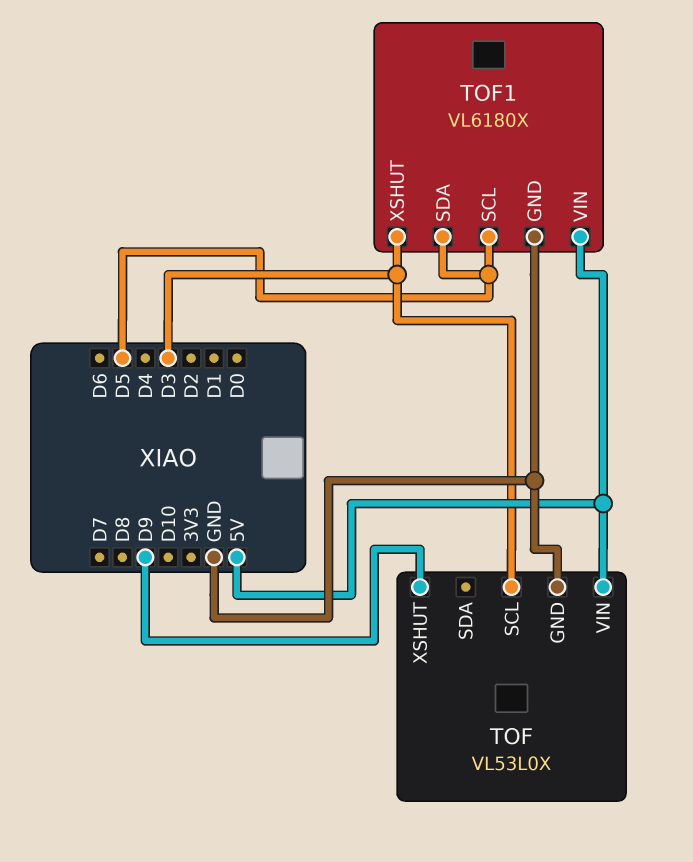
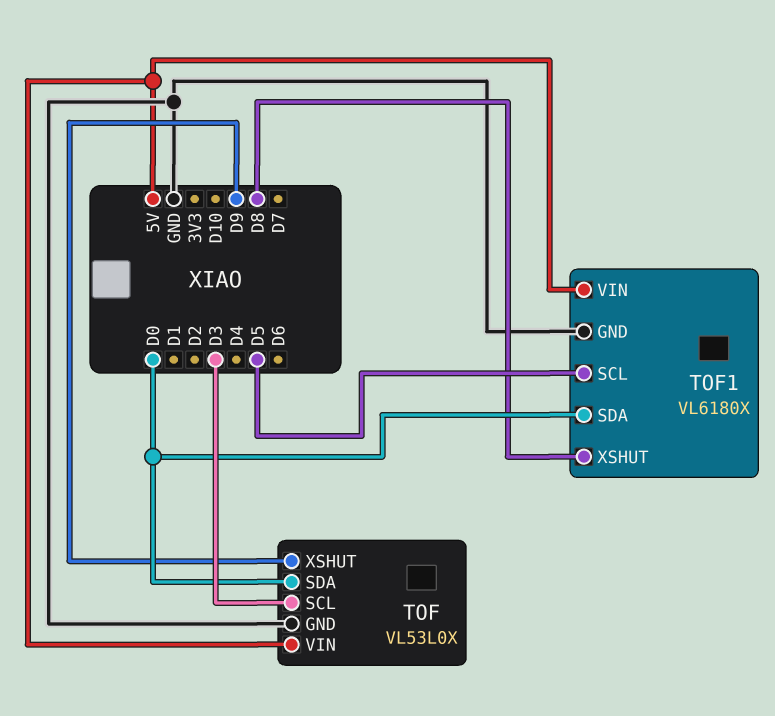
TOF pin SDA: none -> D0
TOF1 pin SDA: D5 -> D0
TOF1 pin XSHUT: D3 -> D8

